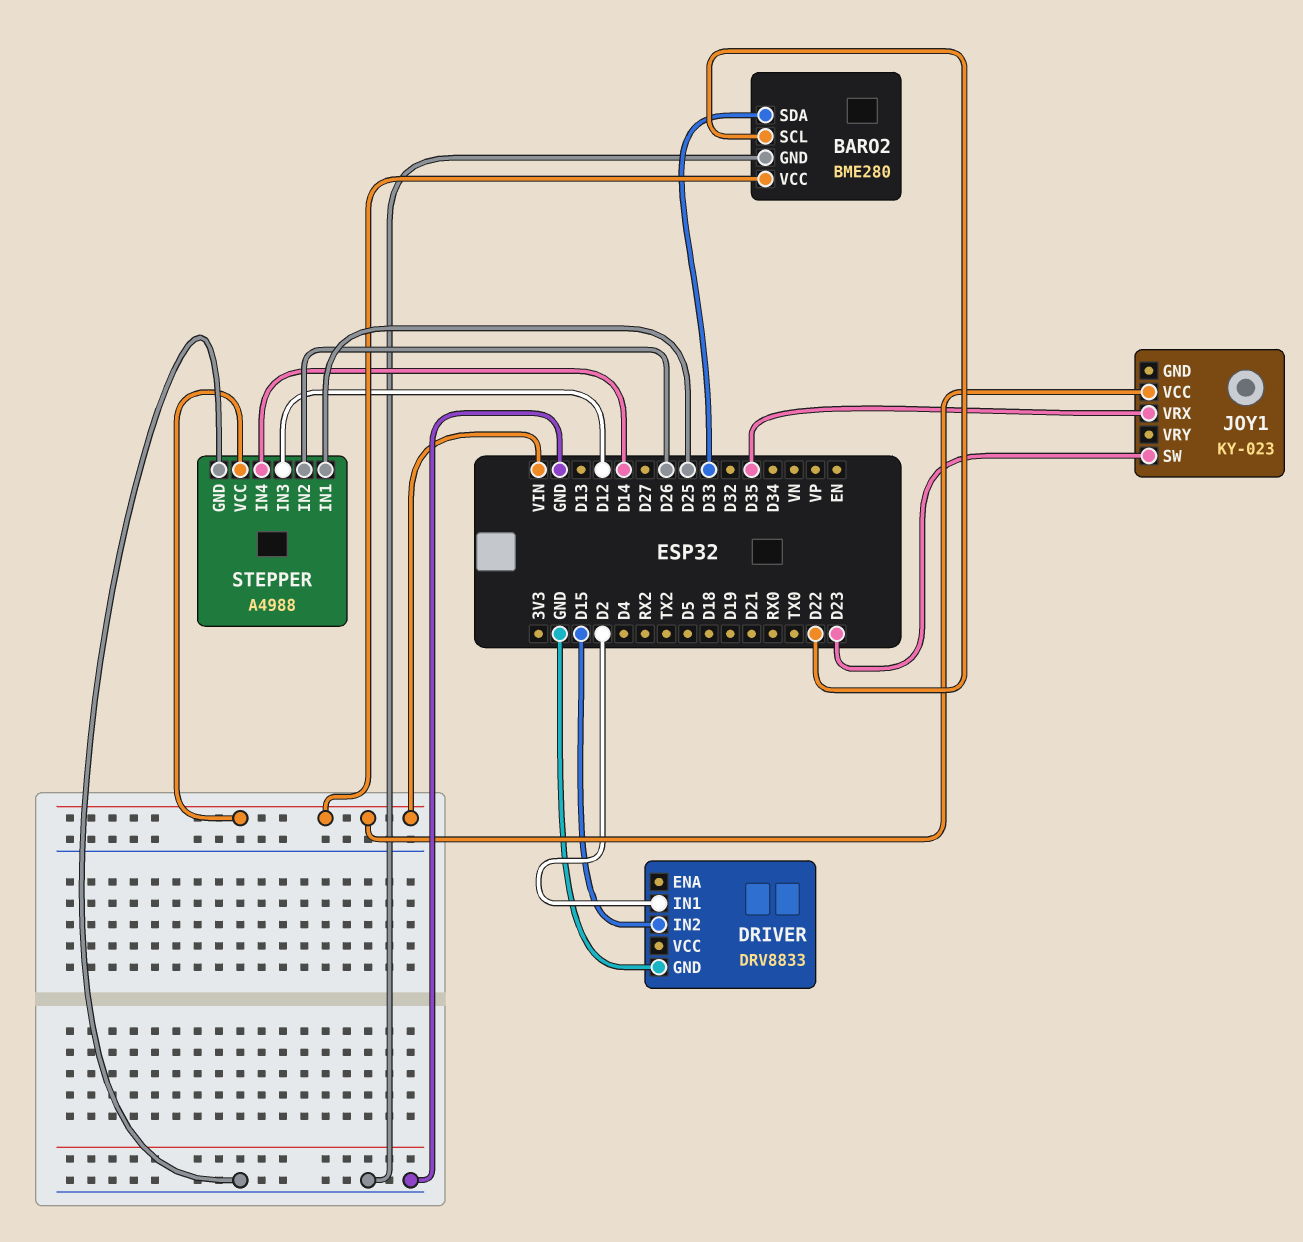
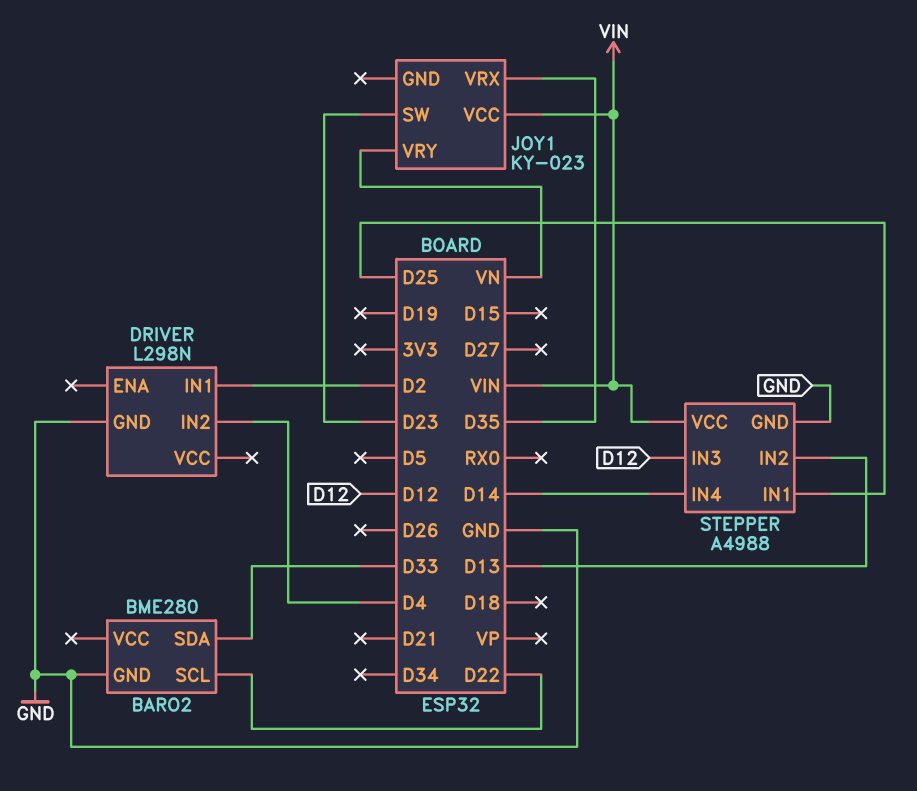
BARO2 pin VCC: VIN -> none
DRIVER: DRV8833 -> L298N
DRIVER pin IN2: D15 -> D4
JOY1 pin VRY: none -> VN
STEPPER pin IN2: D26 -> D13

